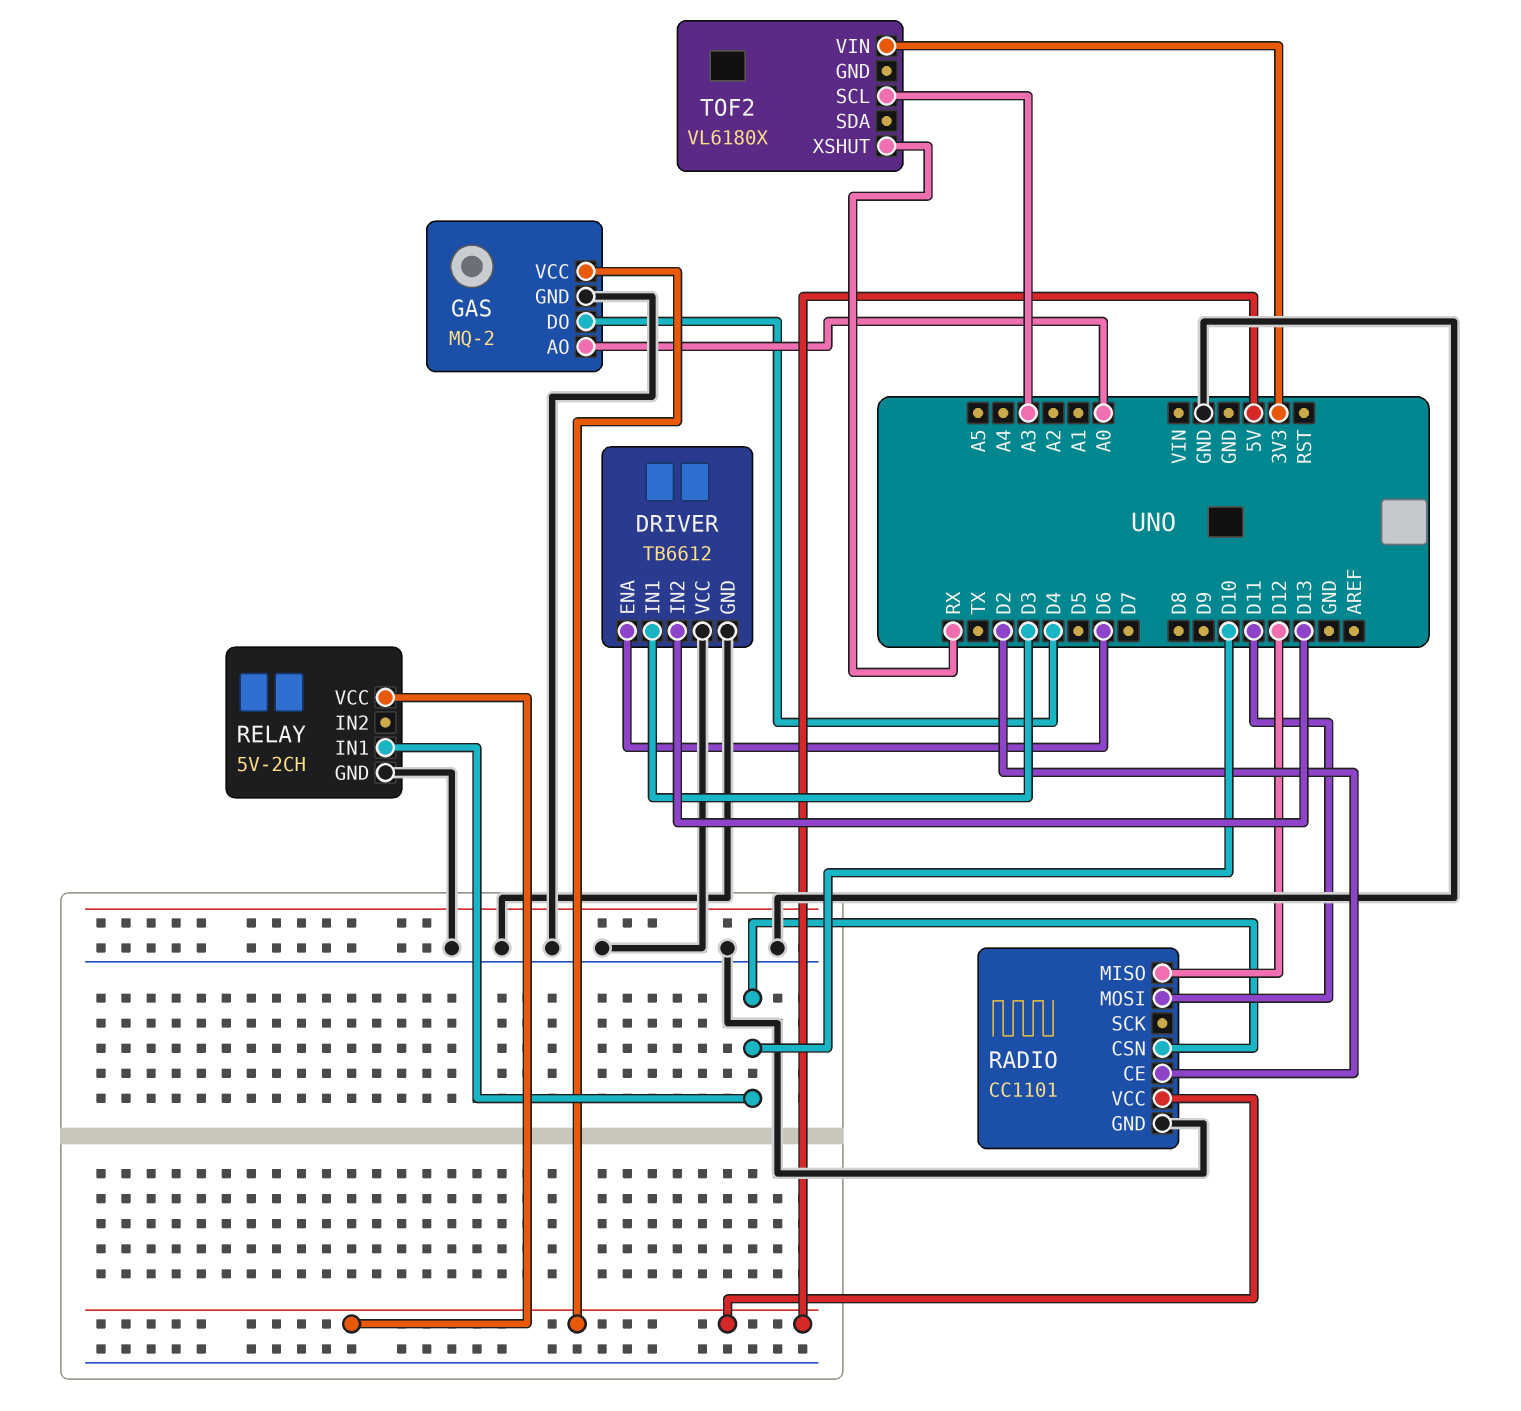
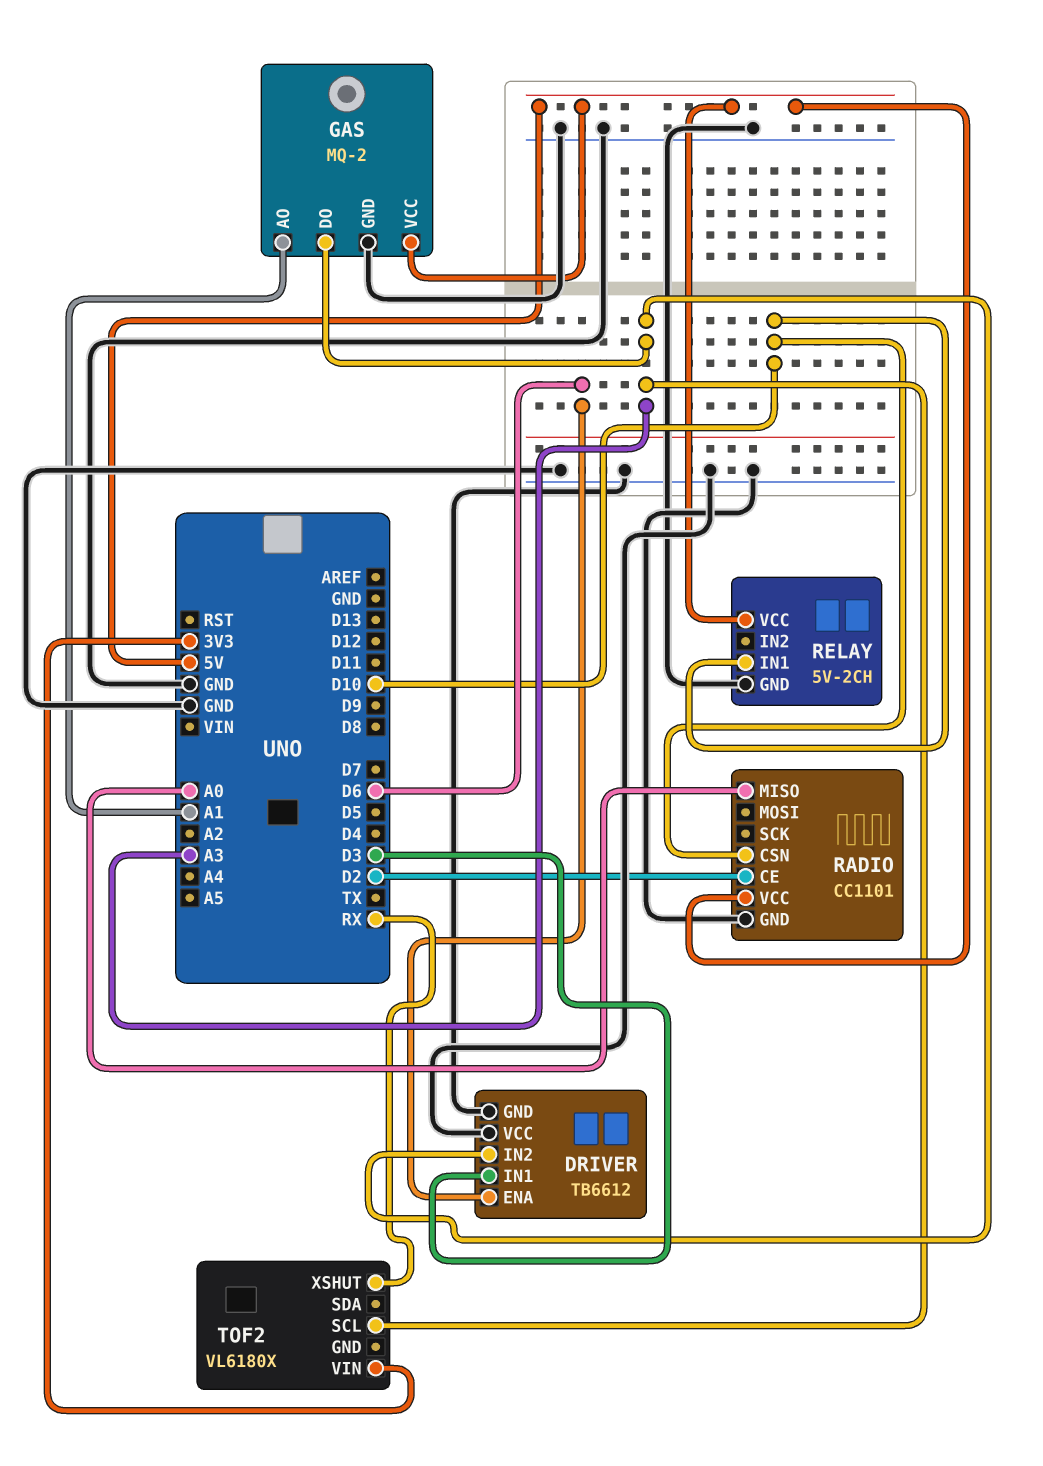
DRIVER pin IN2: D13 -> A3
GAS pin AO: A0 -> A1
GAS pin DO: D4 -> A3
RADIO pin MISO: D12 -> A0
RADIO pin MOSI: D11 -> none

